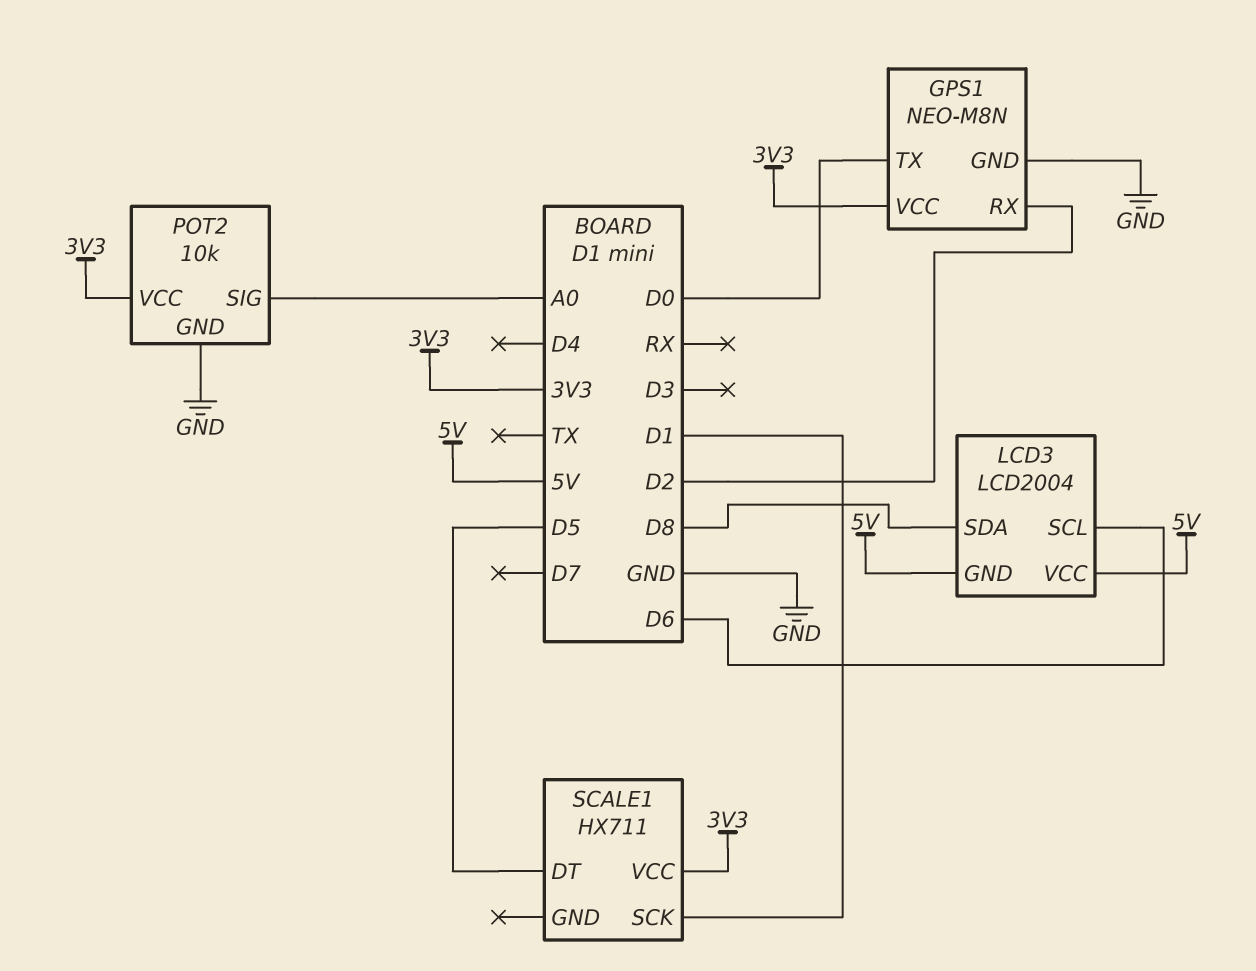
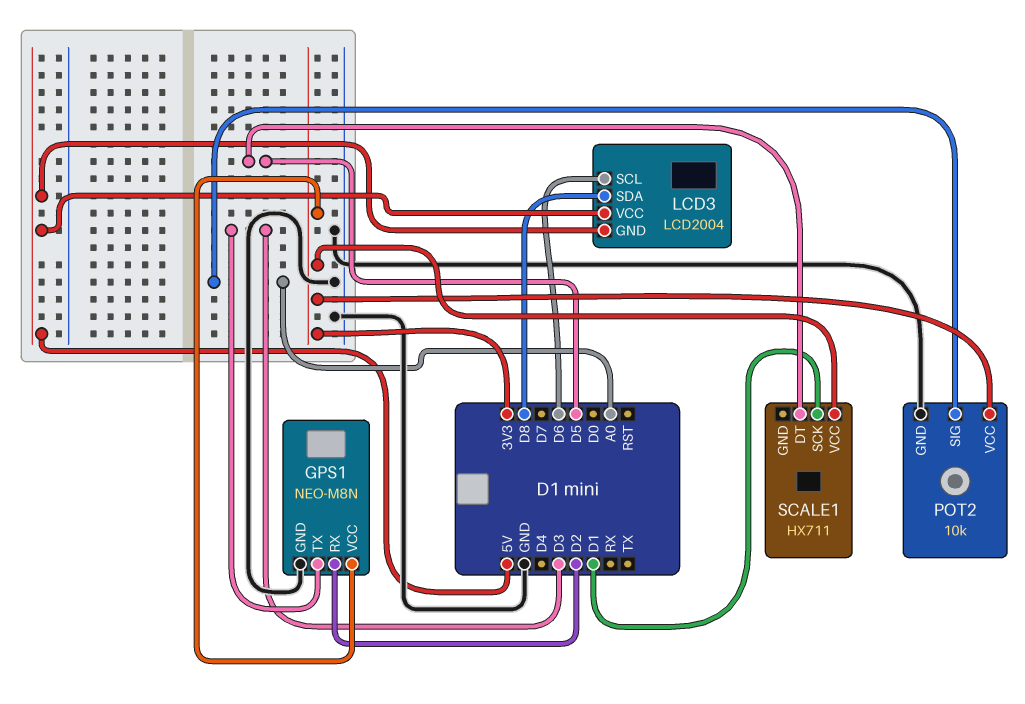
GPS1 pin TX: D0 -> D3

